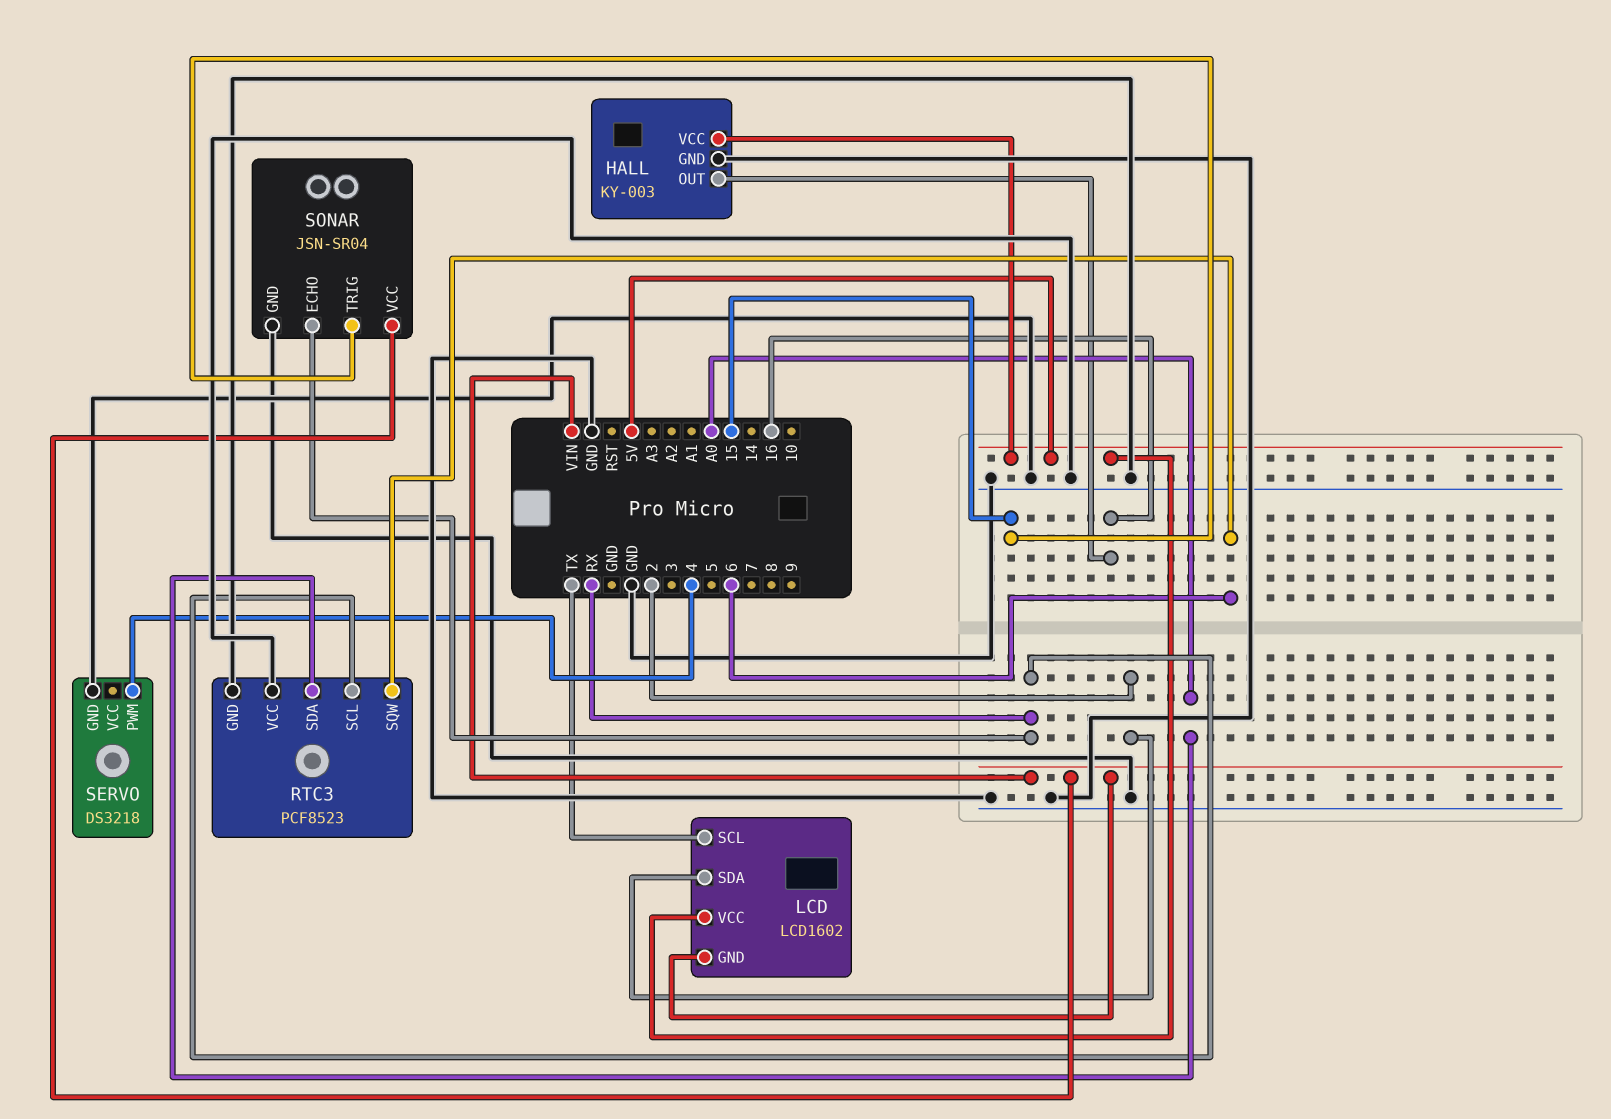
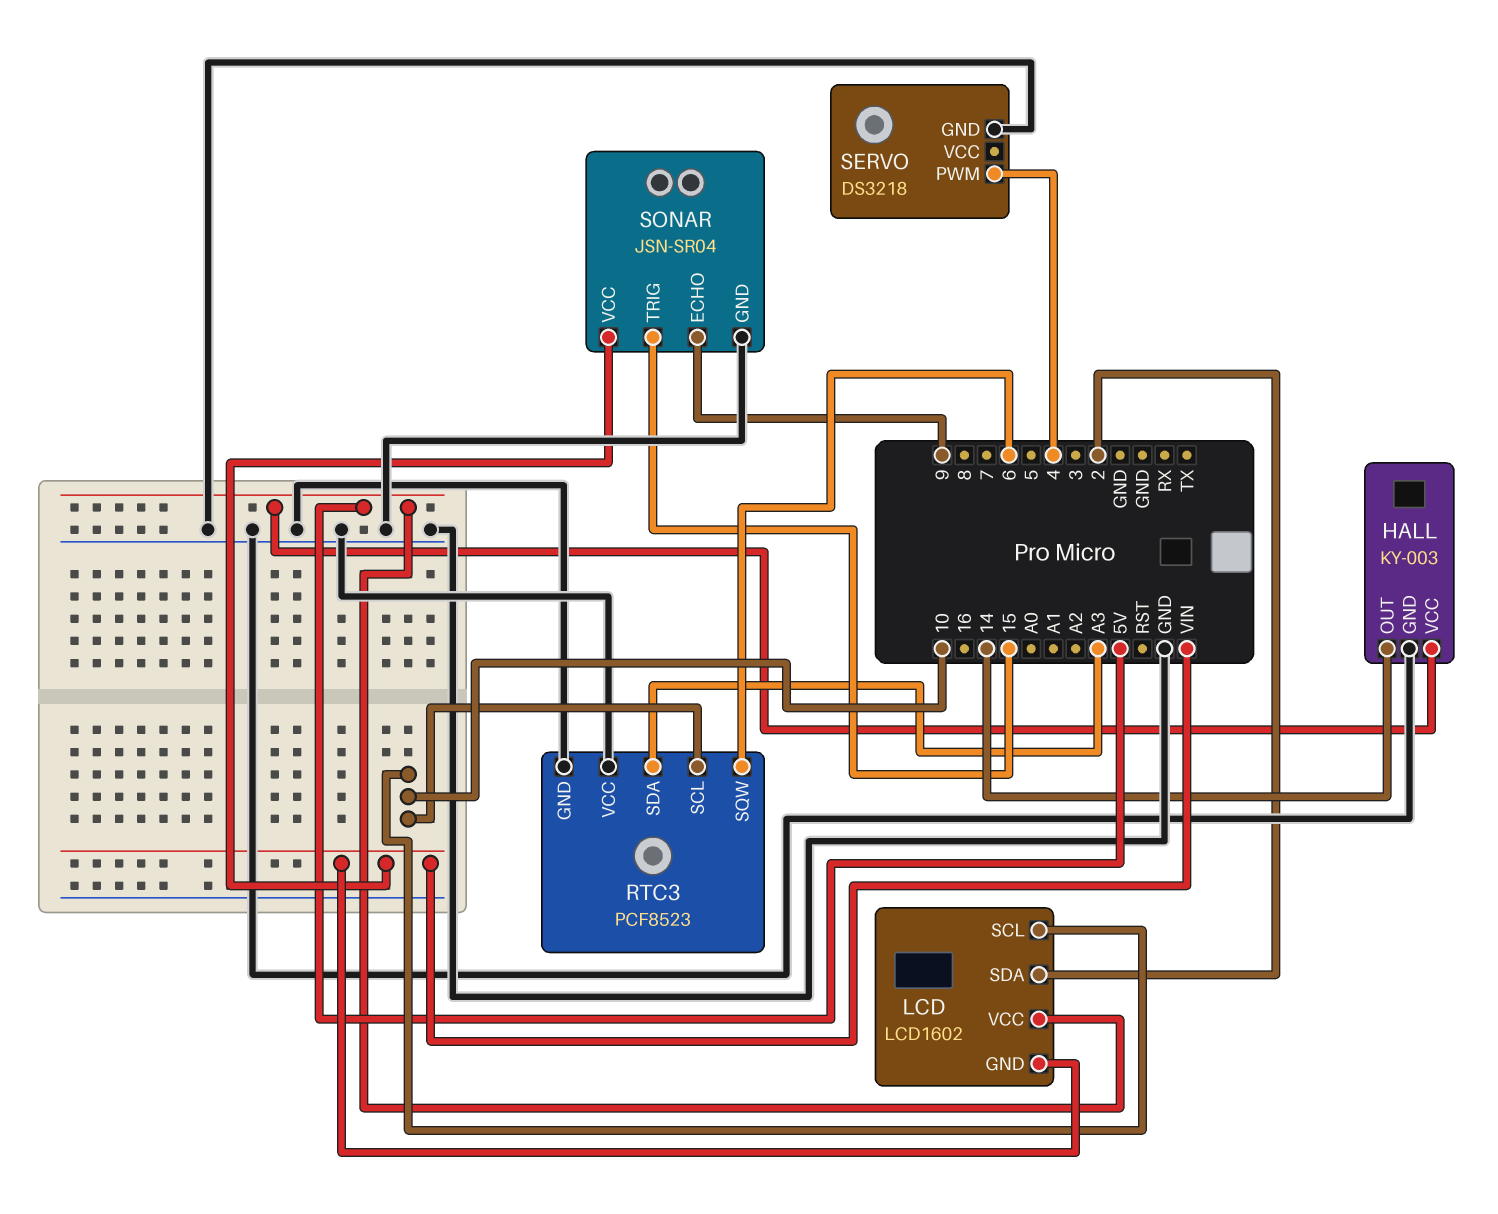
HALL pin OUT: 16 -> 14
LCD pin SCL: TX -> 10
RTC3 pin SCL: RX -> 10
RTC3 pin SDA: A0 -> A3
SONAR pin ECHO: RX -> 9

